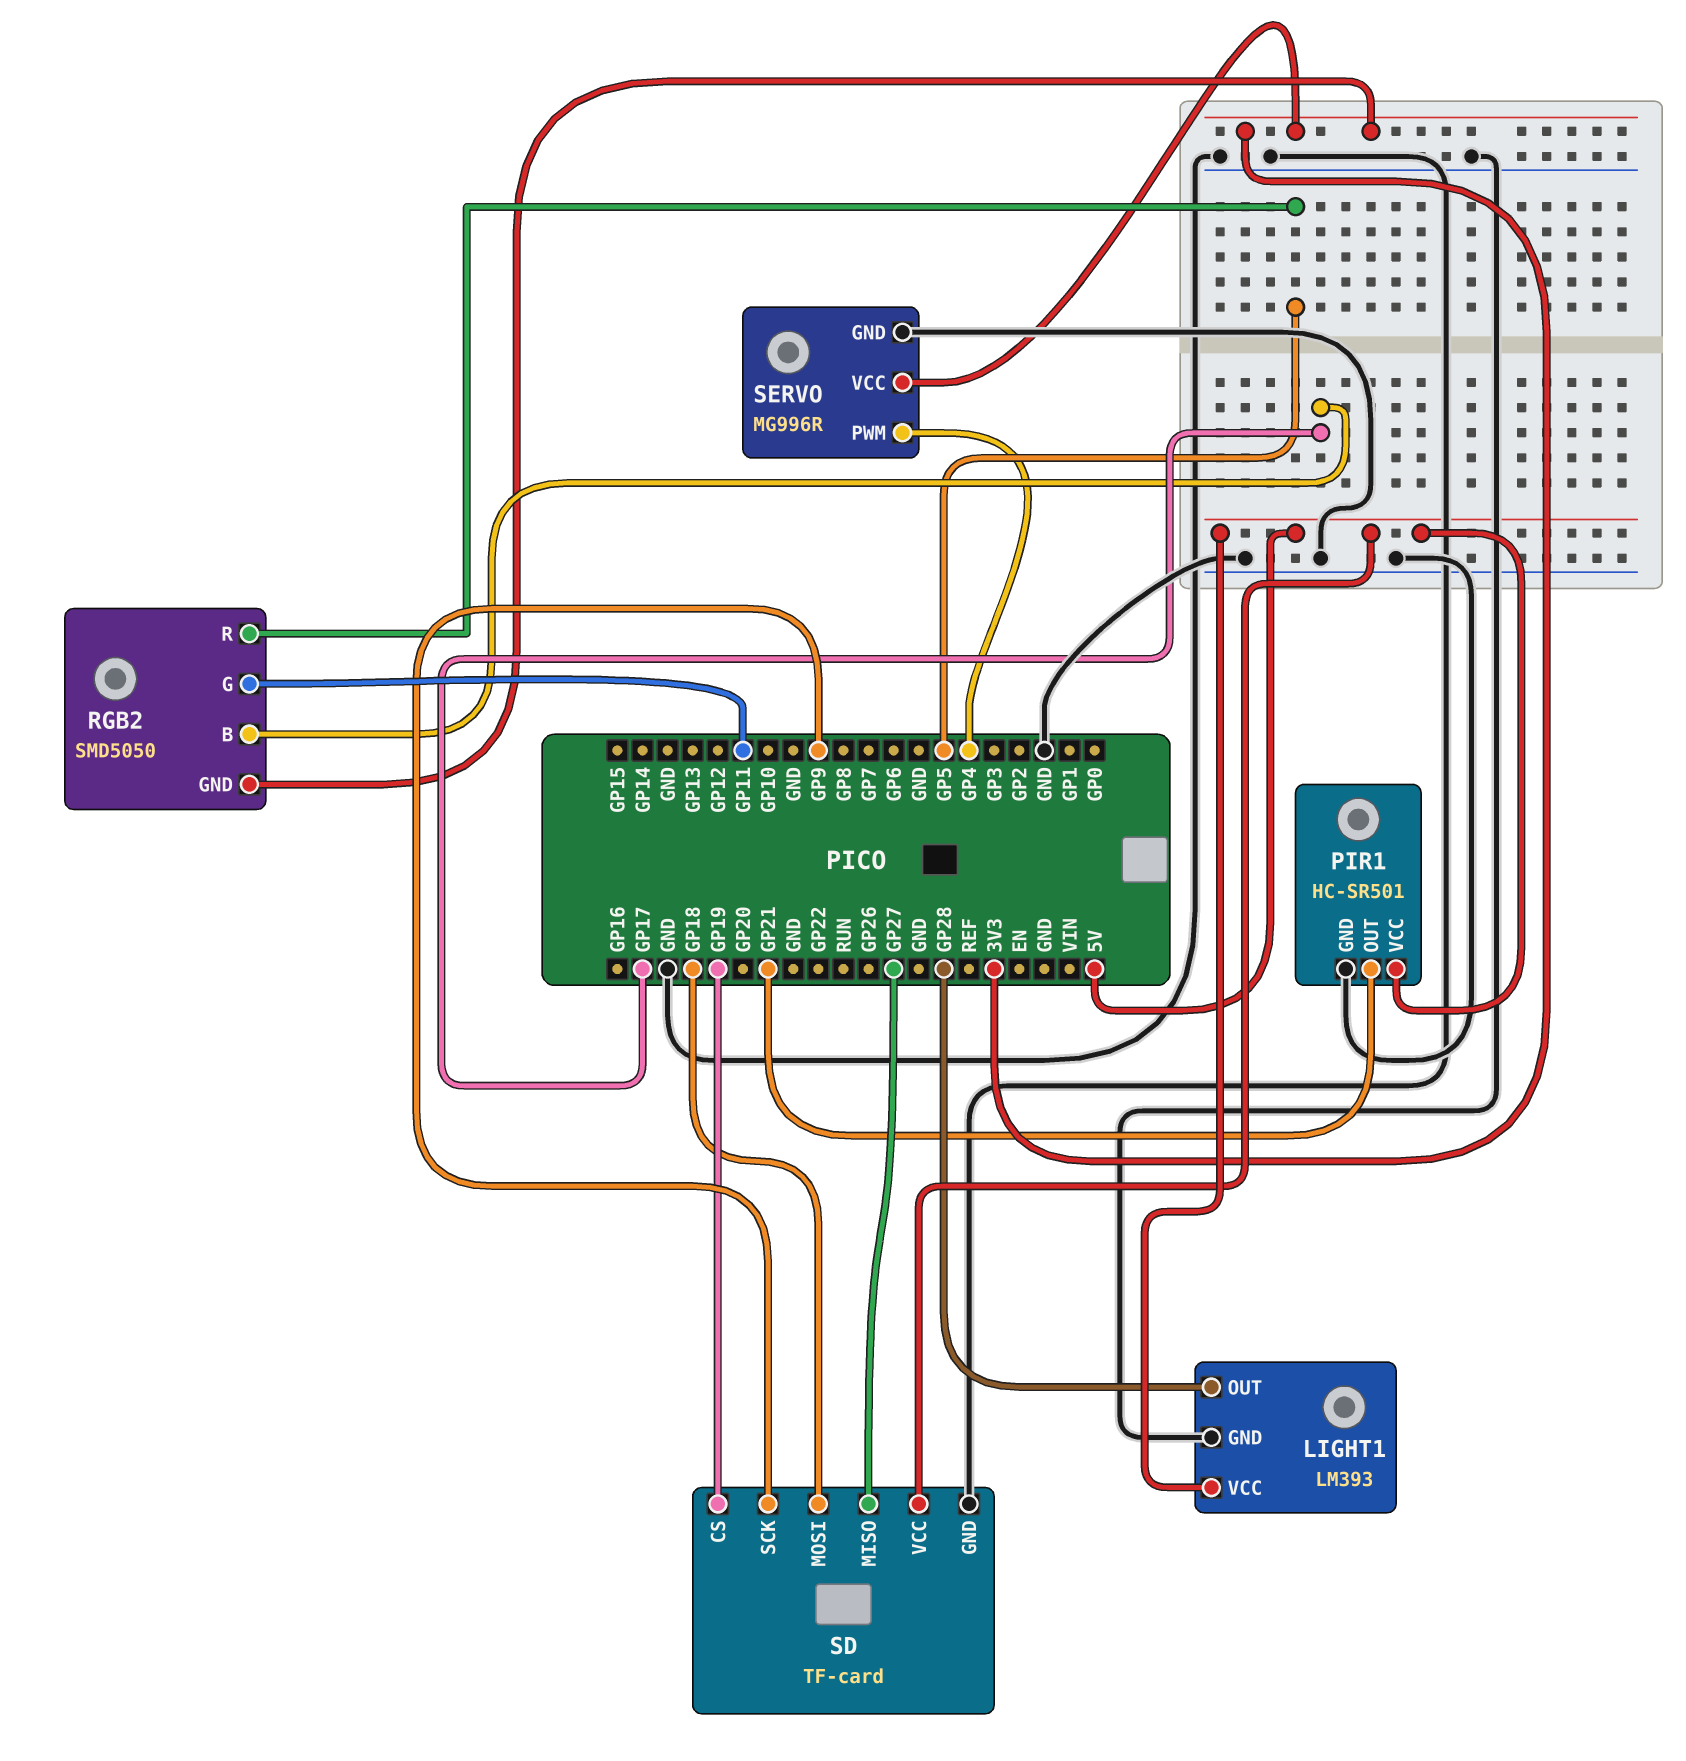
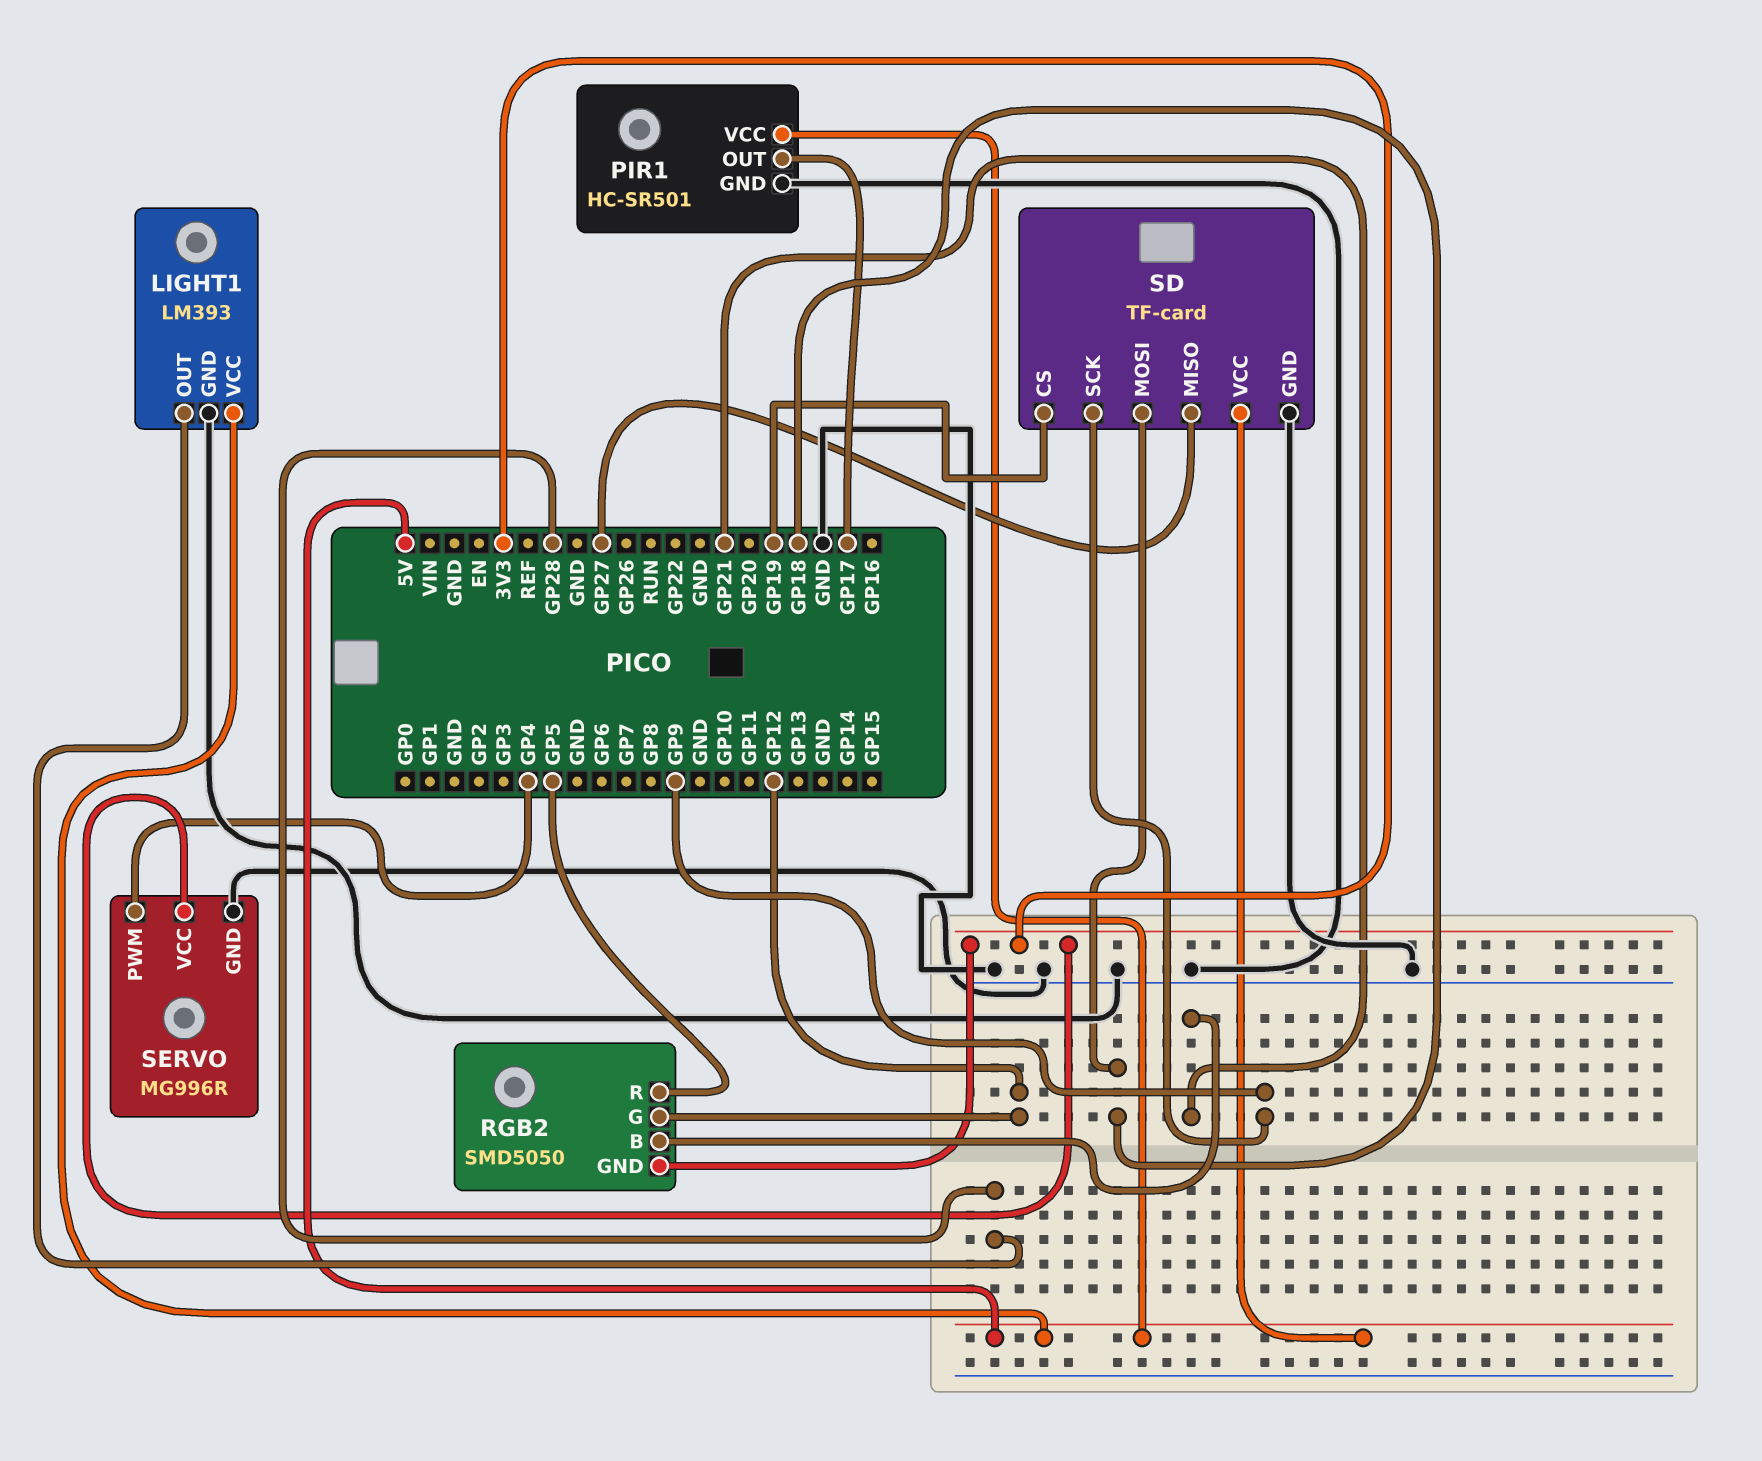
PIR1 pin OUT: GP21 -> GP17
RGB2 pin B: GP17 -> GP21
RGB2 pin G: GP11 -> GP12

